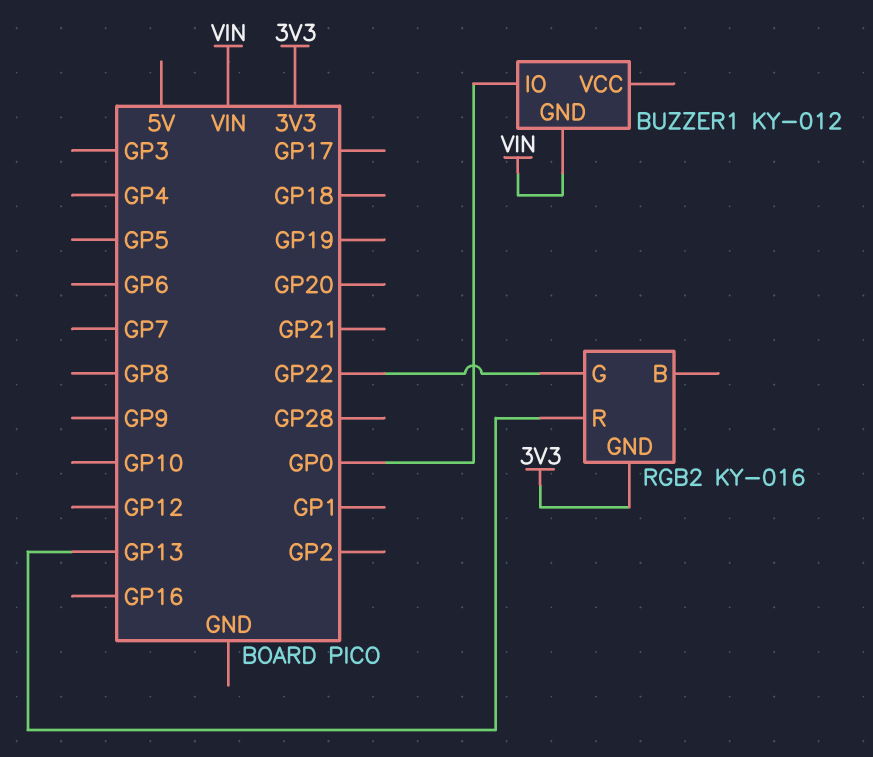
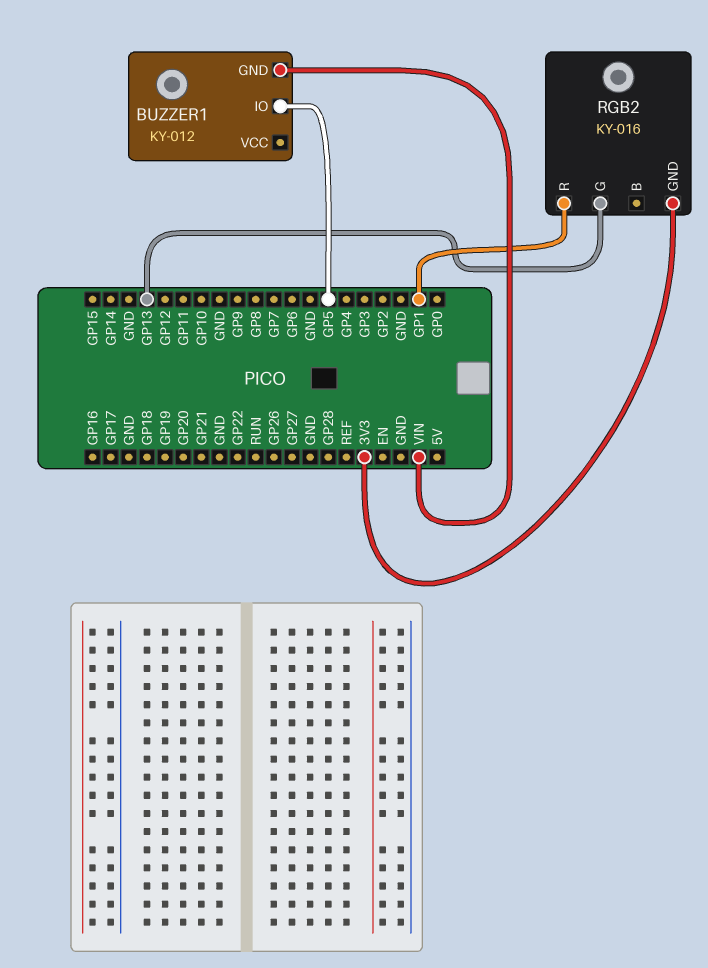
BUZZER1 pin IO: GP0 -> GP5
RGB2 pin G: GP22 -> GP13
RGB2 pin R: GP13 -> GP1

